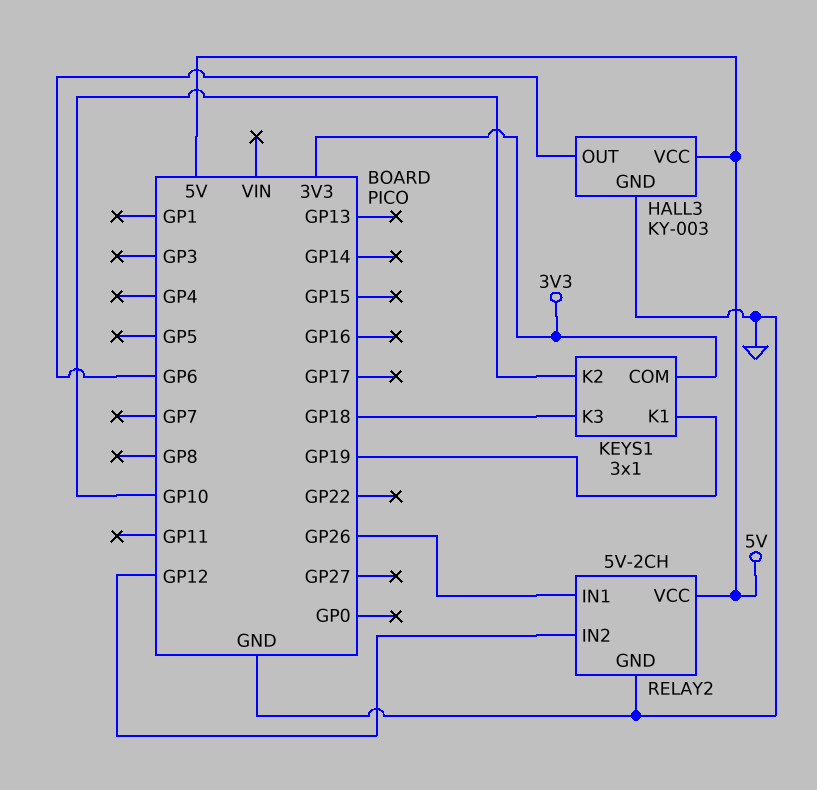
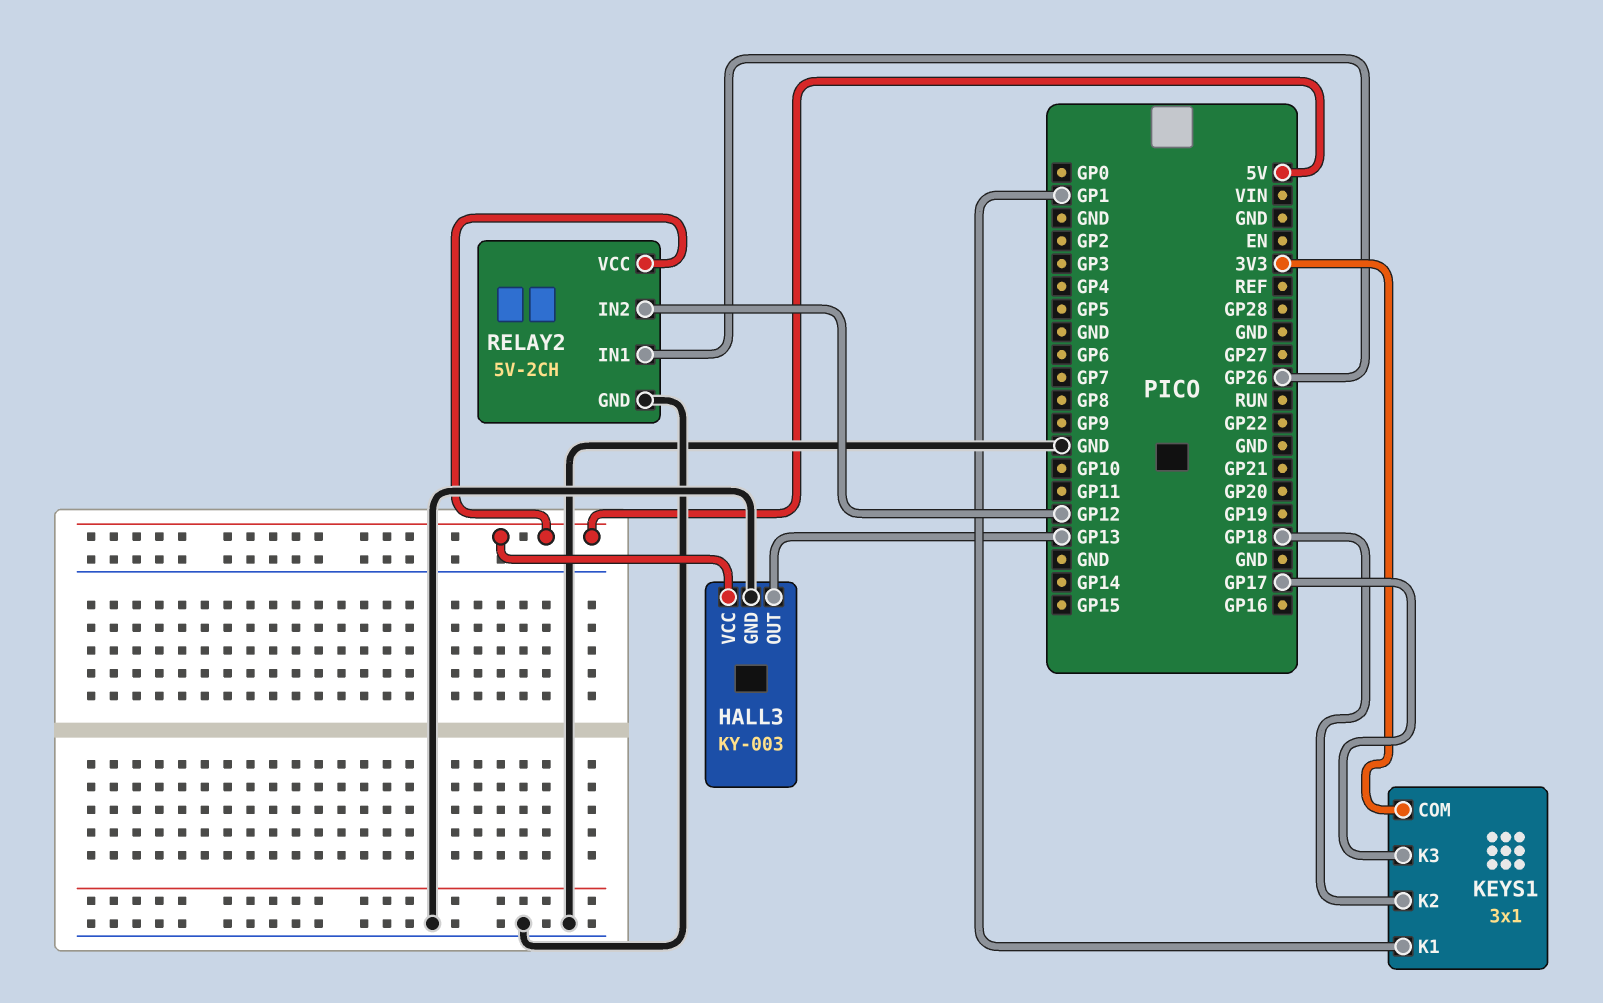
HALL3 pin OUT: GP6 -> GP13
KEYS1 pin K1: GP19 -> GP1
KEYS1 pin K2: GP10 -> GP18
KEYS1 pin K3: GP18 -> GP17

